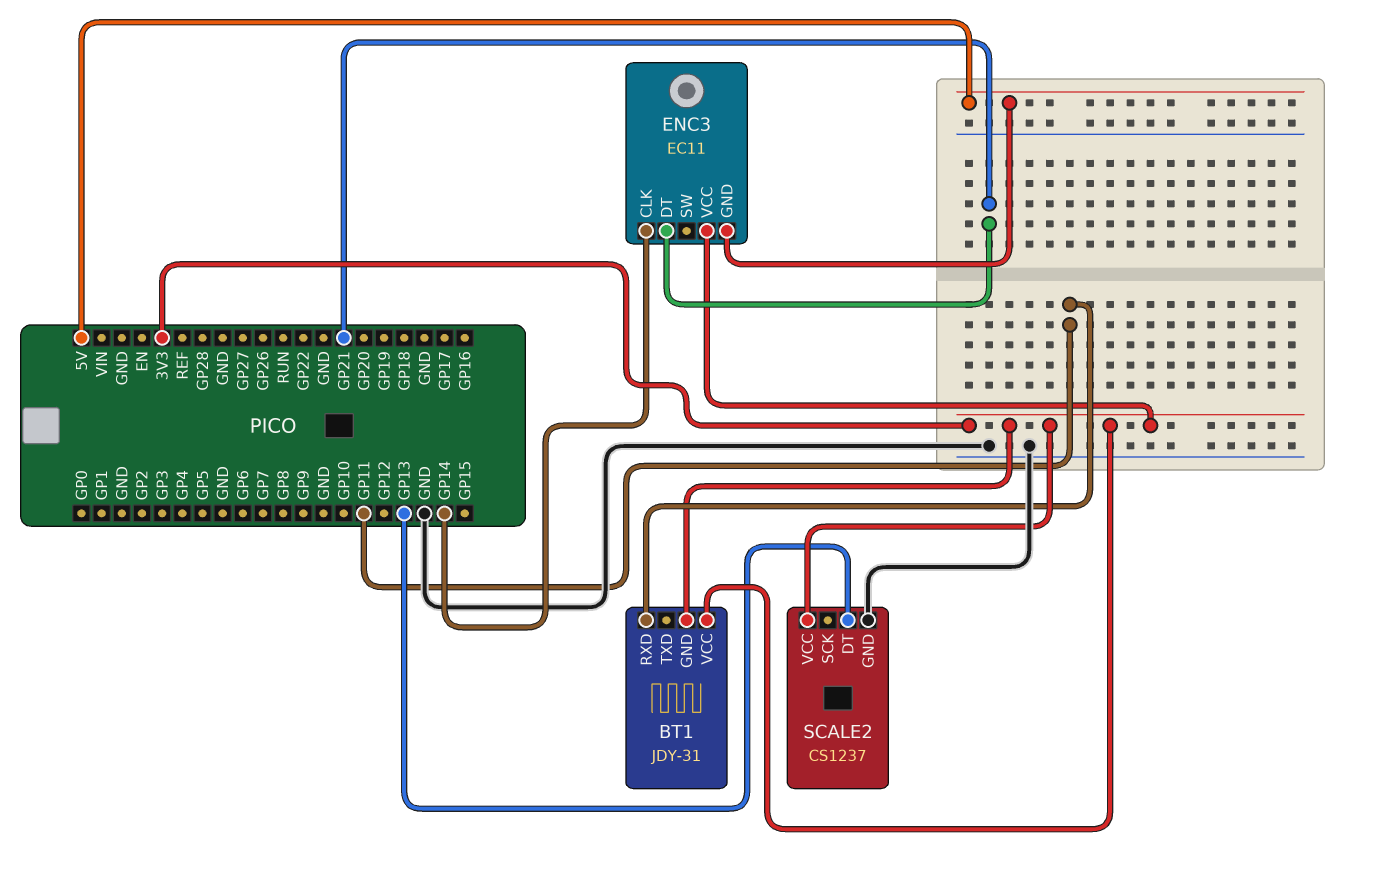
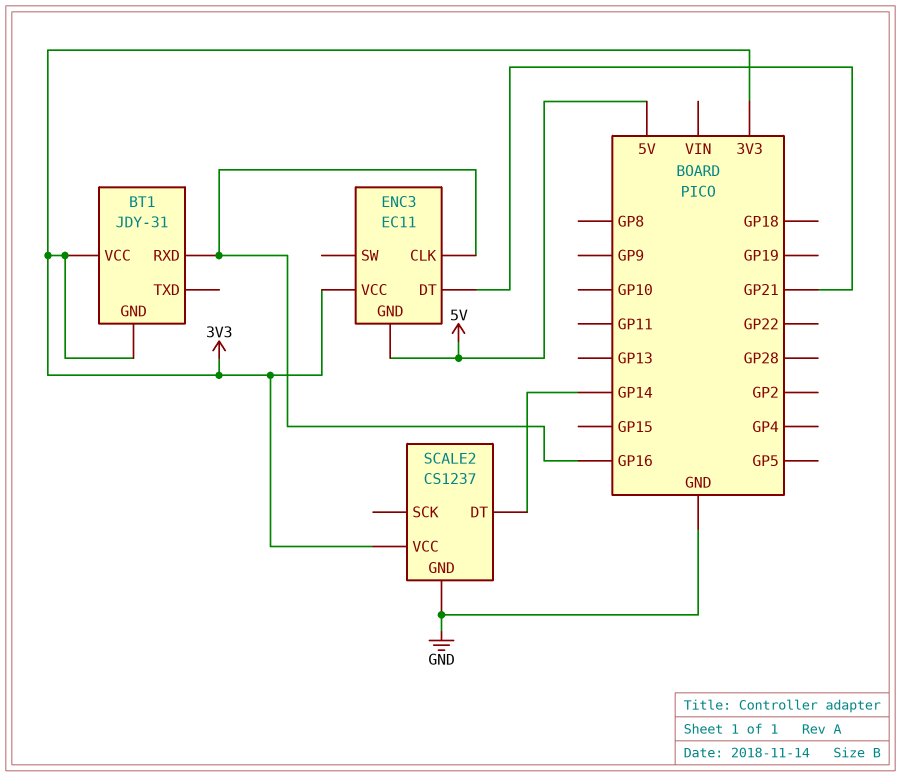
BT1 pin RXD: GP11 -> GP16
ENC3 pin CLK: GP14 -> GP16
SCALE2 pin DT: GP13 -> GP14

